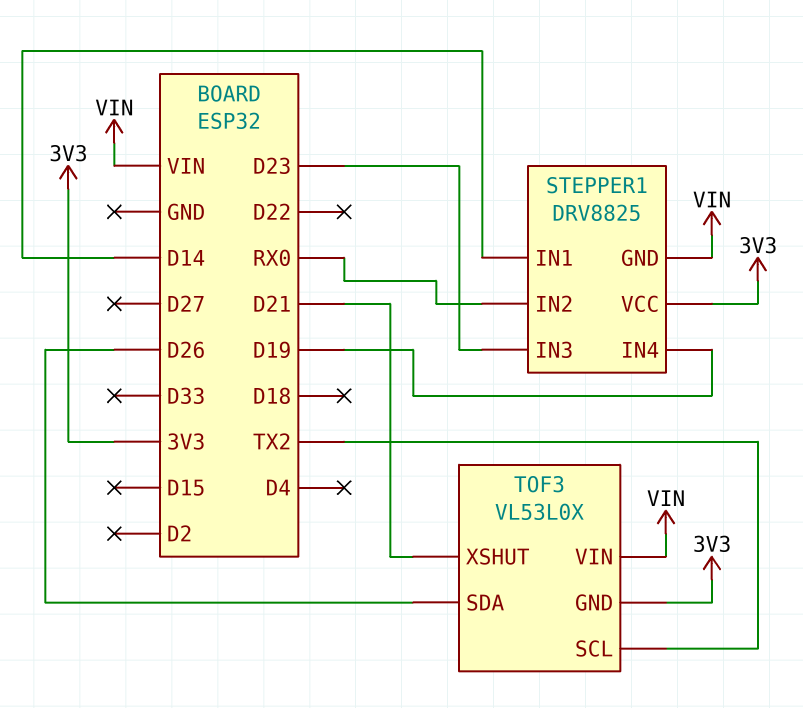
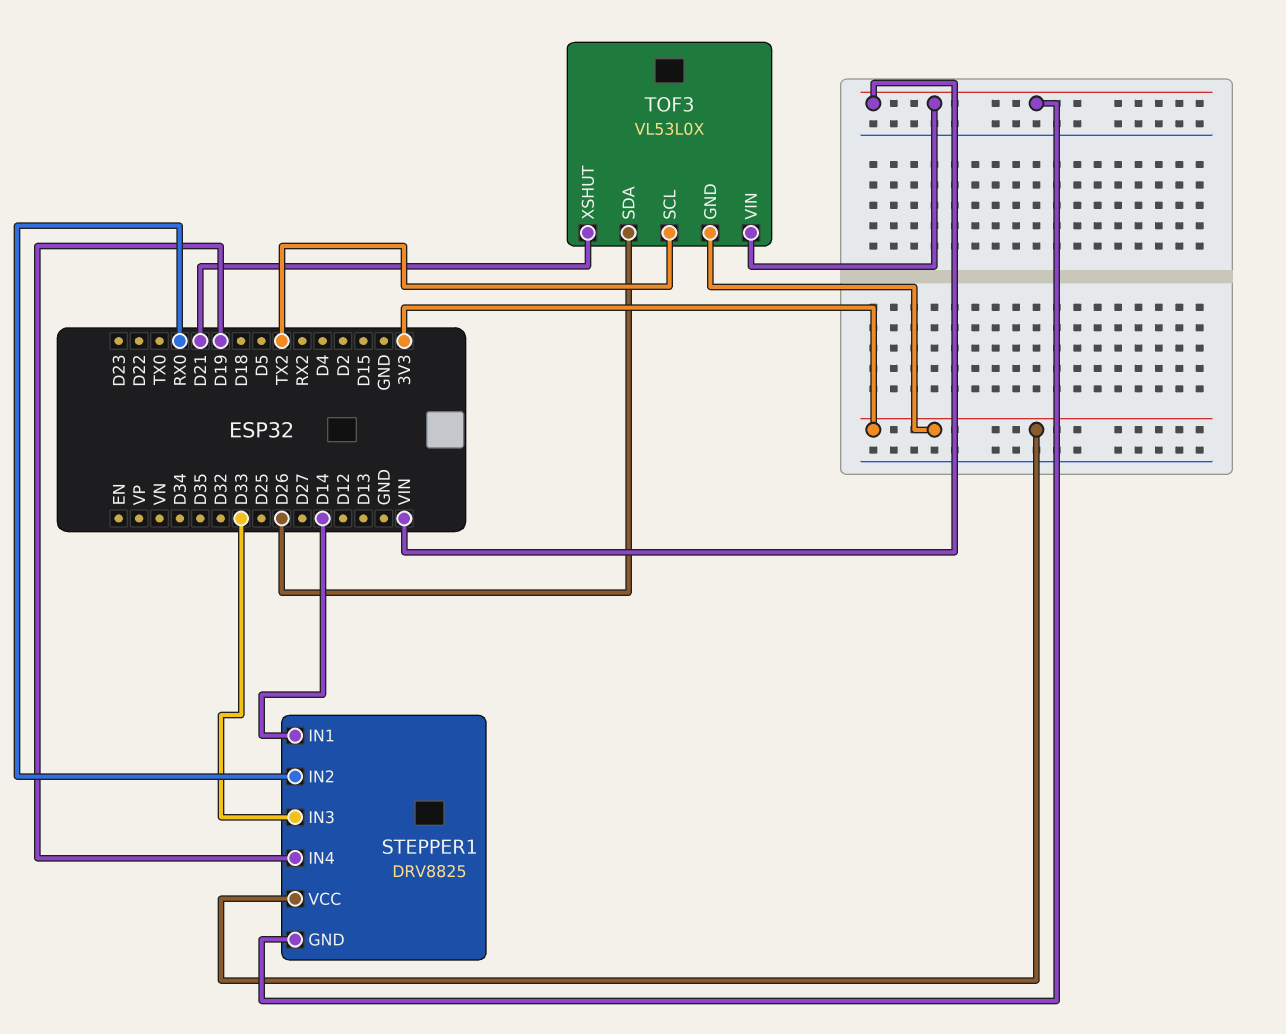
STEPPER1 pin IN3: D23 -> D33

